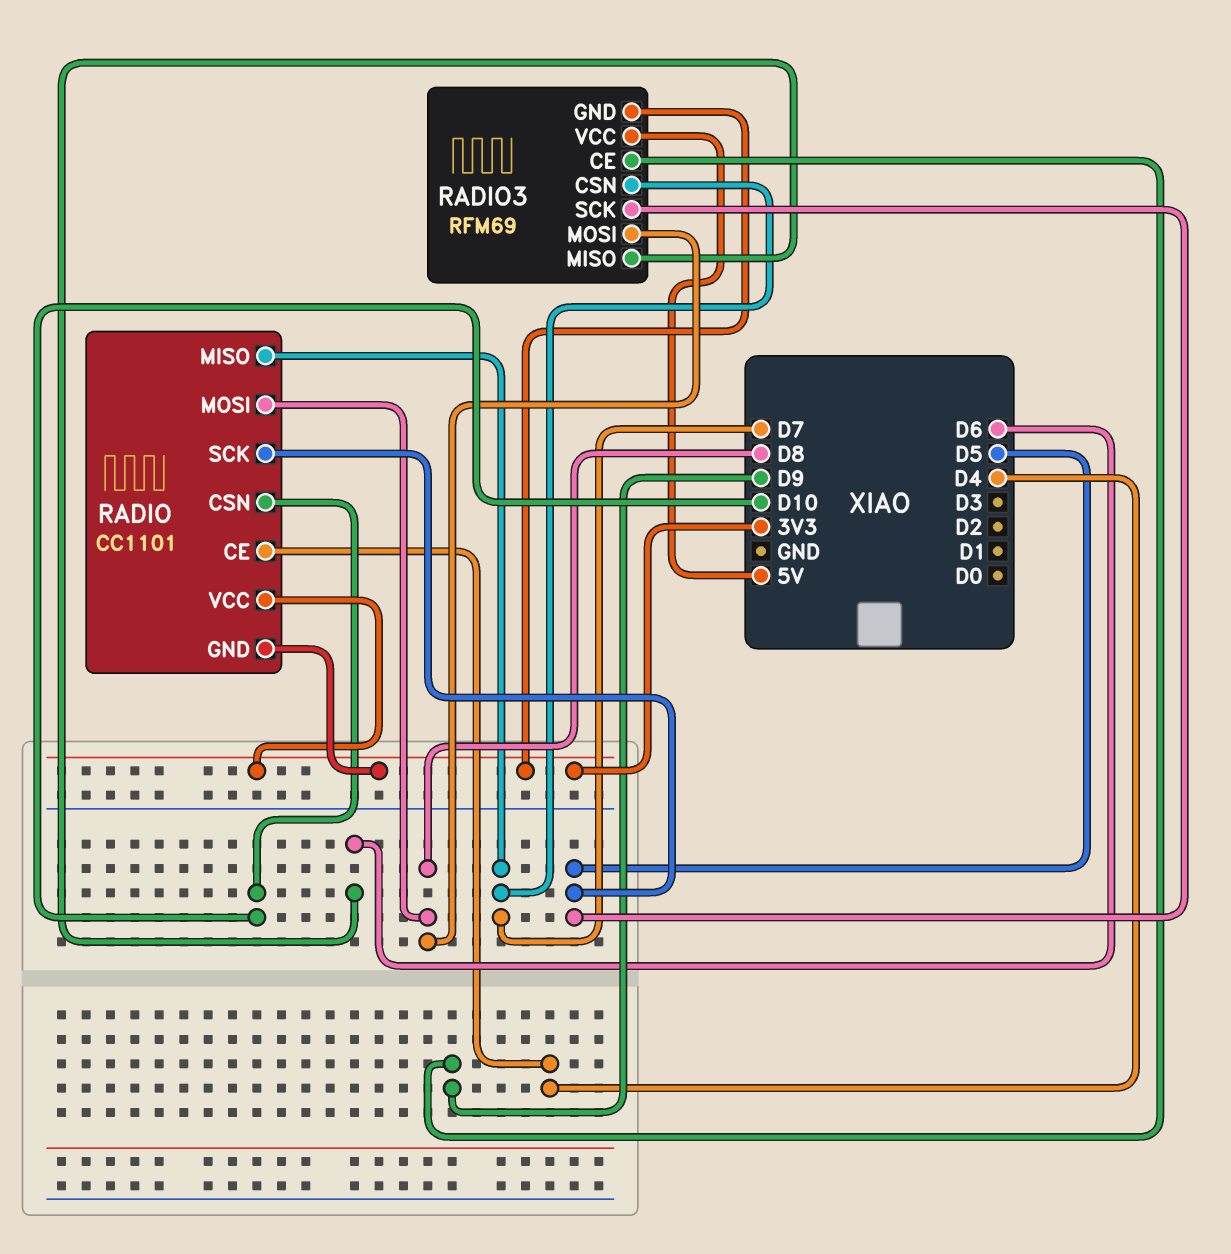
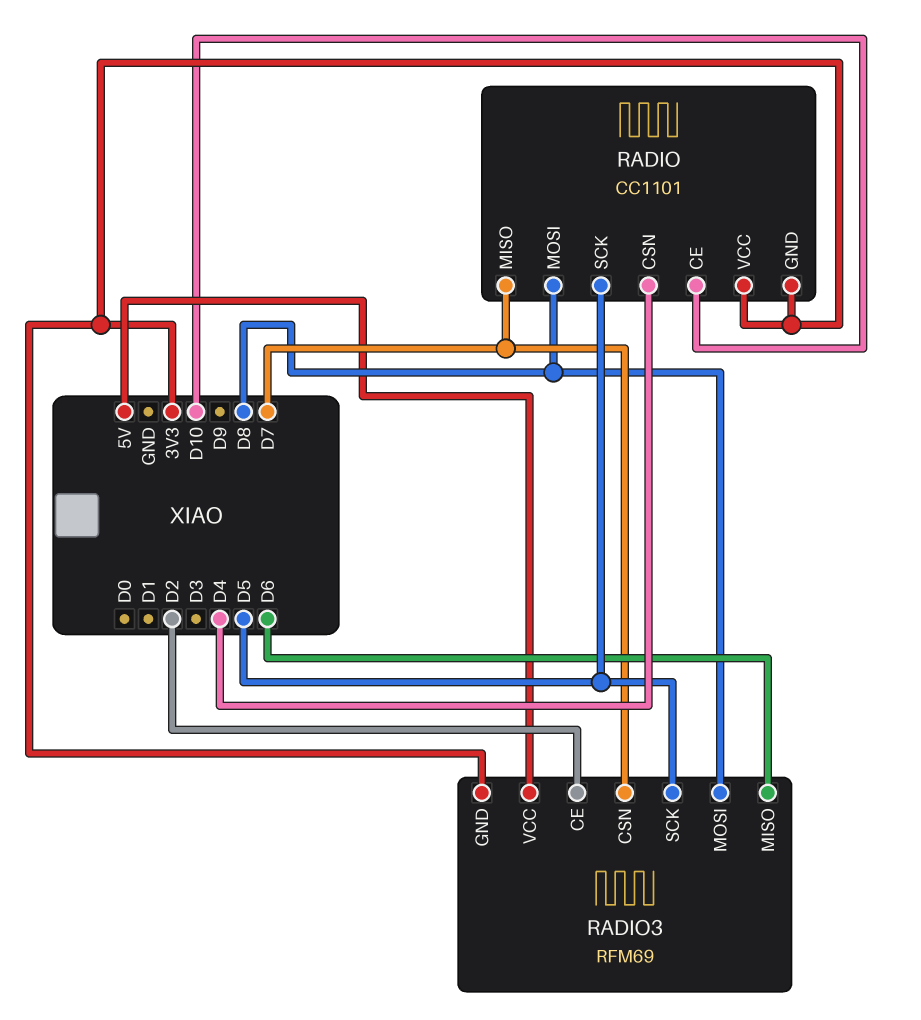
RADIO pin CE: D4 -> D10
RADIO pin CSN: D10 -> D4
RADIO3 pin CE: D9 -> D2

